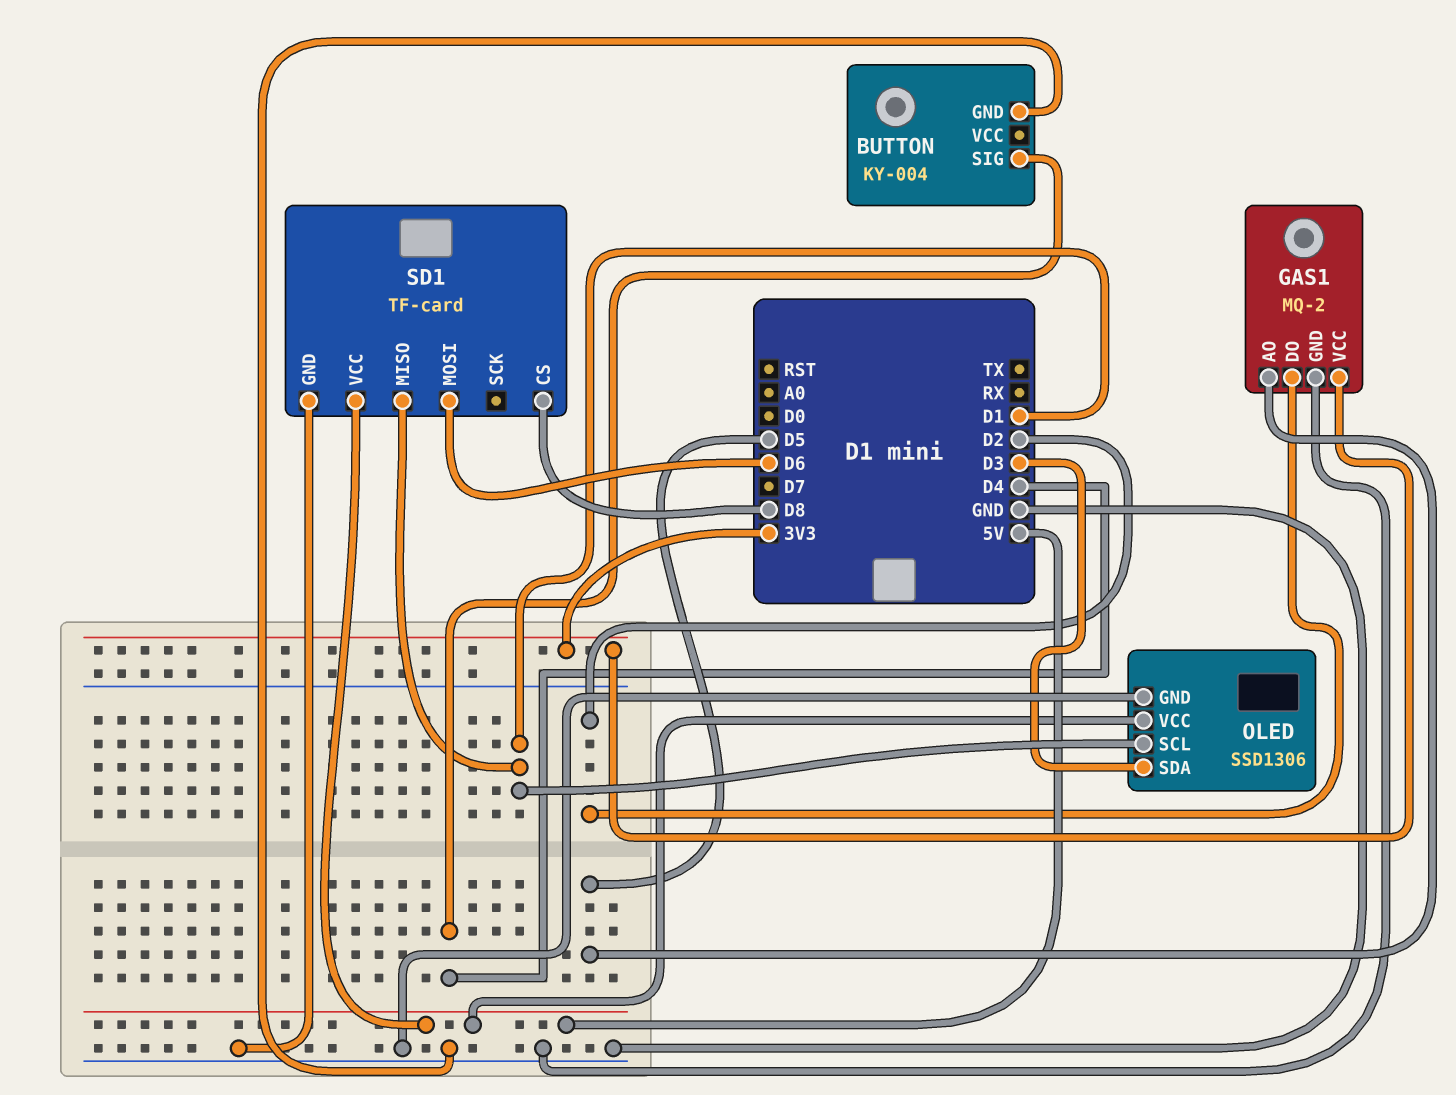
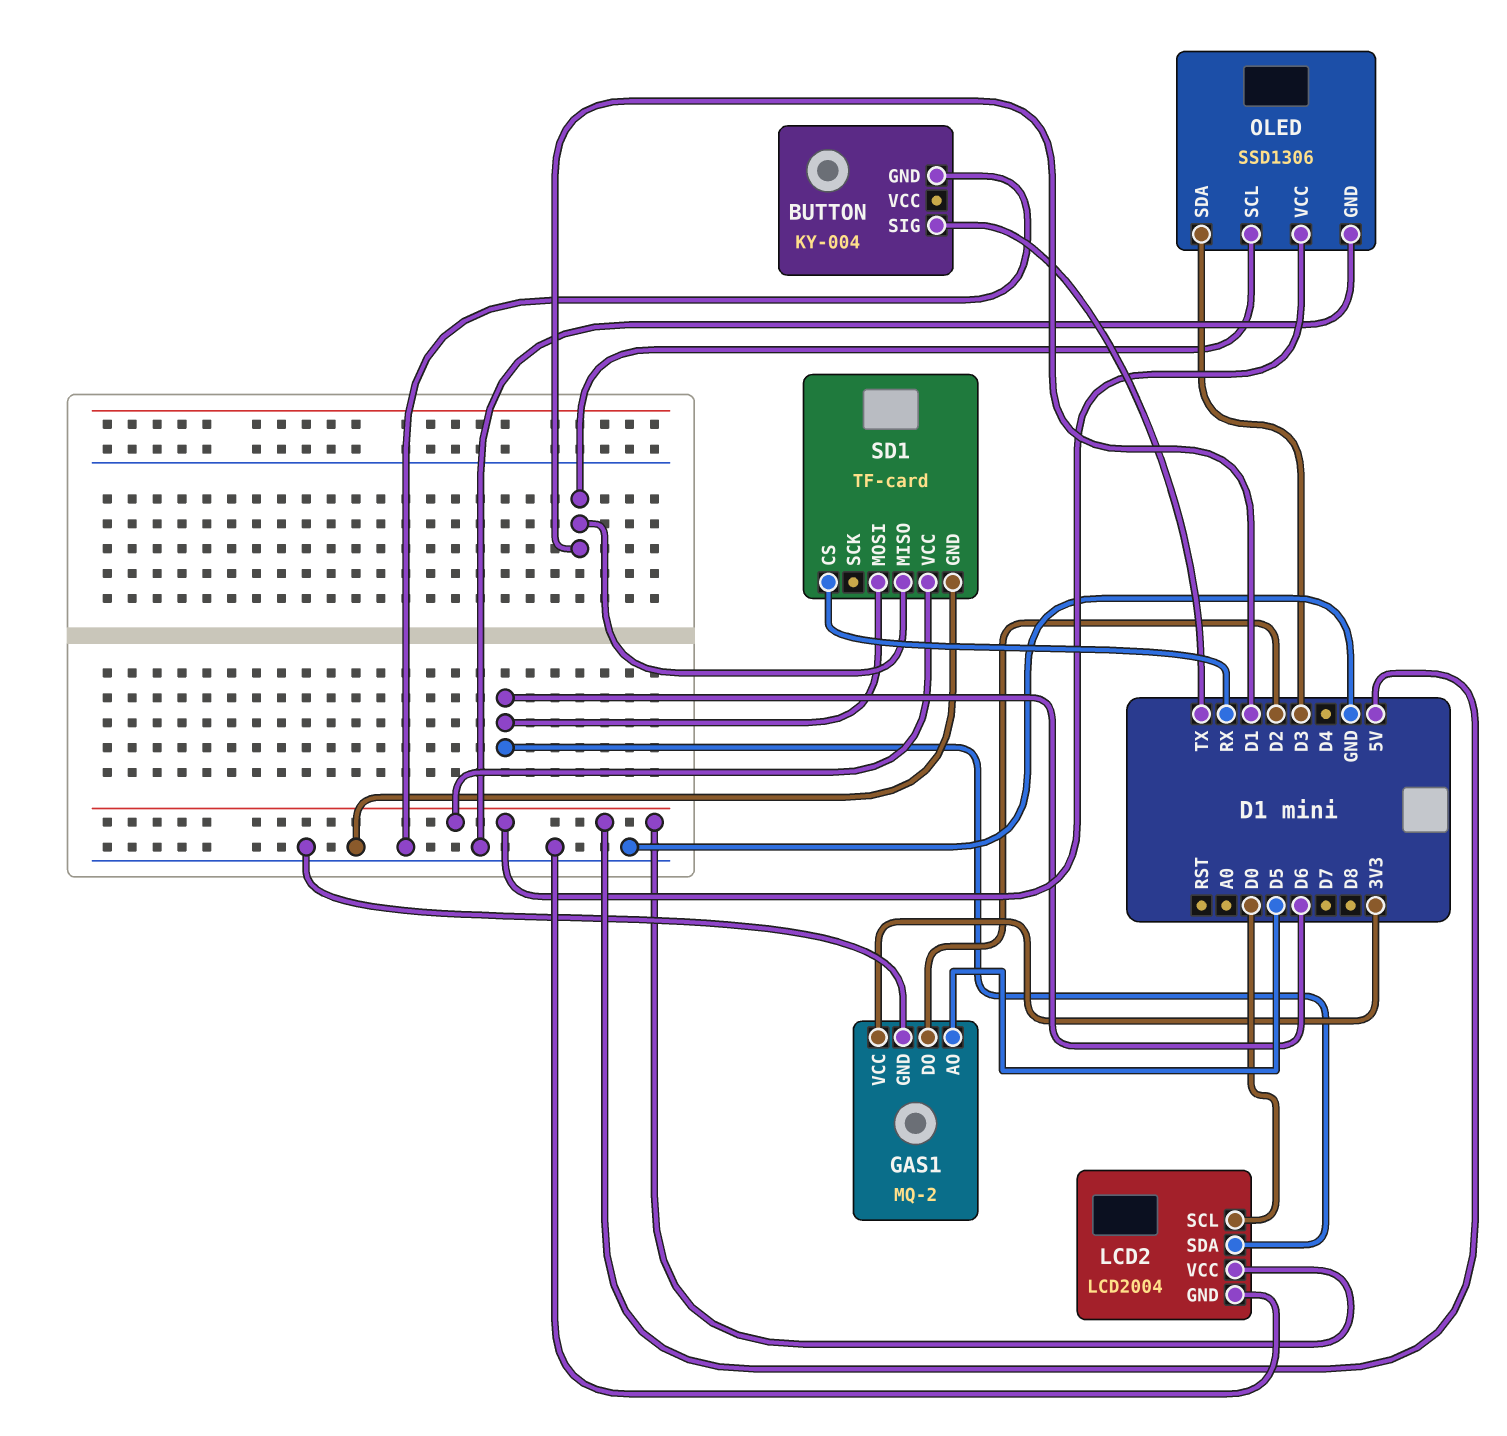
BUTTON pin SIG: D4 -> TX
LCD2: none -> LCD2004
LCD2 pin GND: none -> GND
LCD2 pin SCL: none -> D0
LCD2 pin SDA: none -> D6
LCD2 pin VCC: none -> 5V
SD1 pin CS: D8 -> RX

